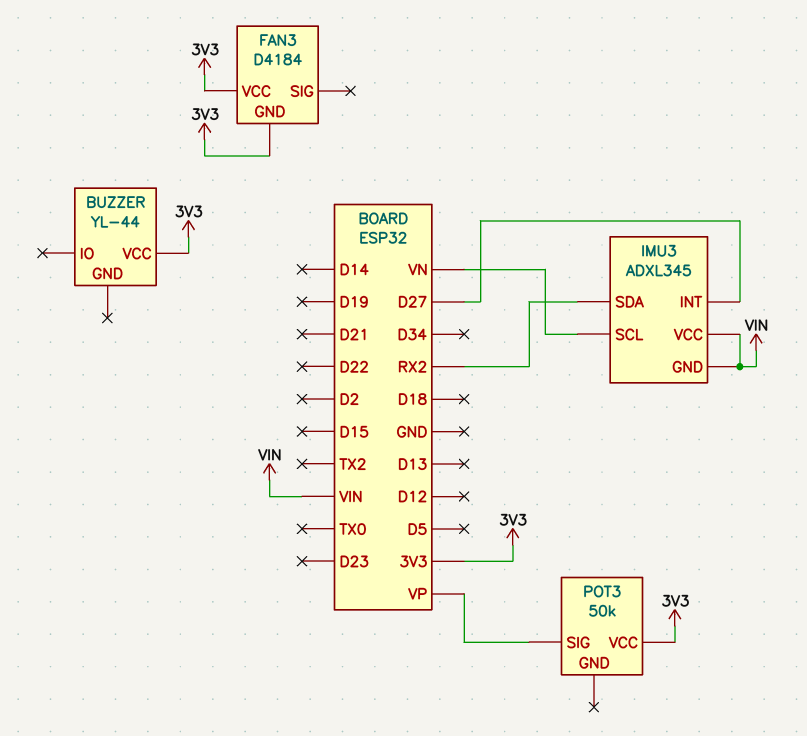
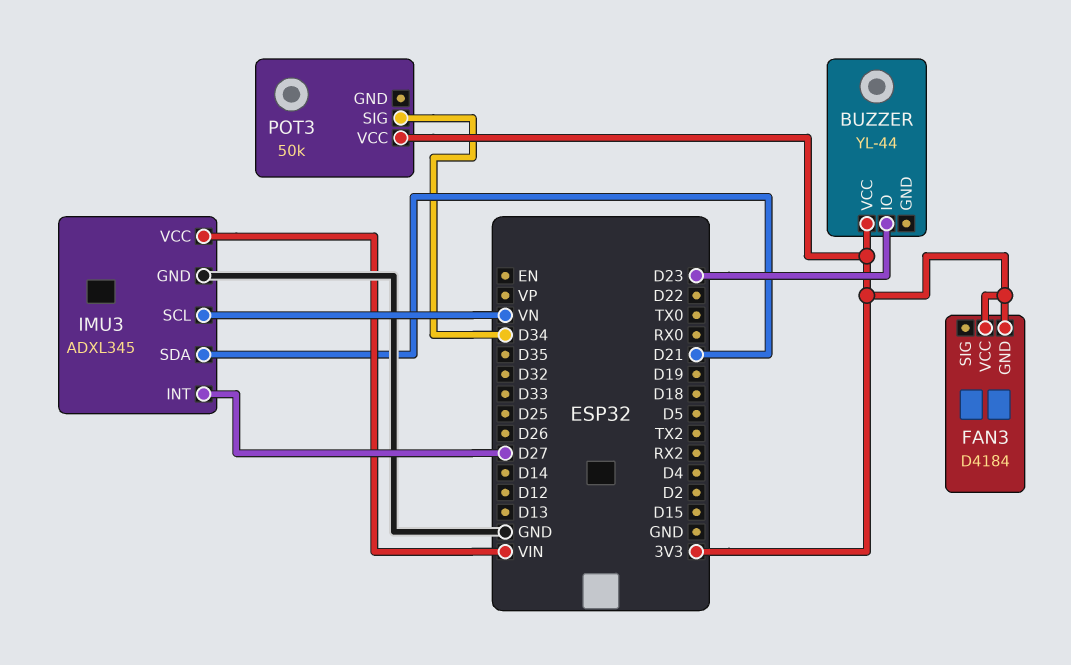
BUZZER pin IO: none -> D23
IMU3 pin GND: VIN -> GND
IMU3 pin SDA: RX2 -> D21
POT3 pin SIG: VP -> D34

